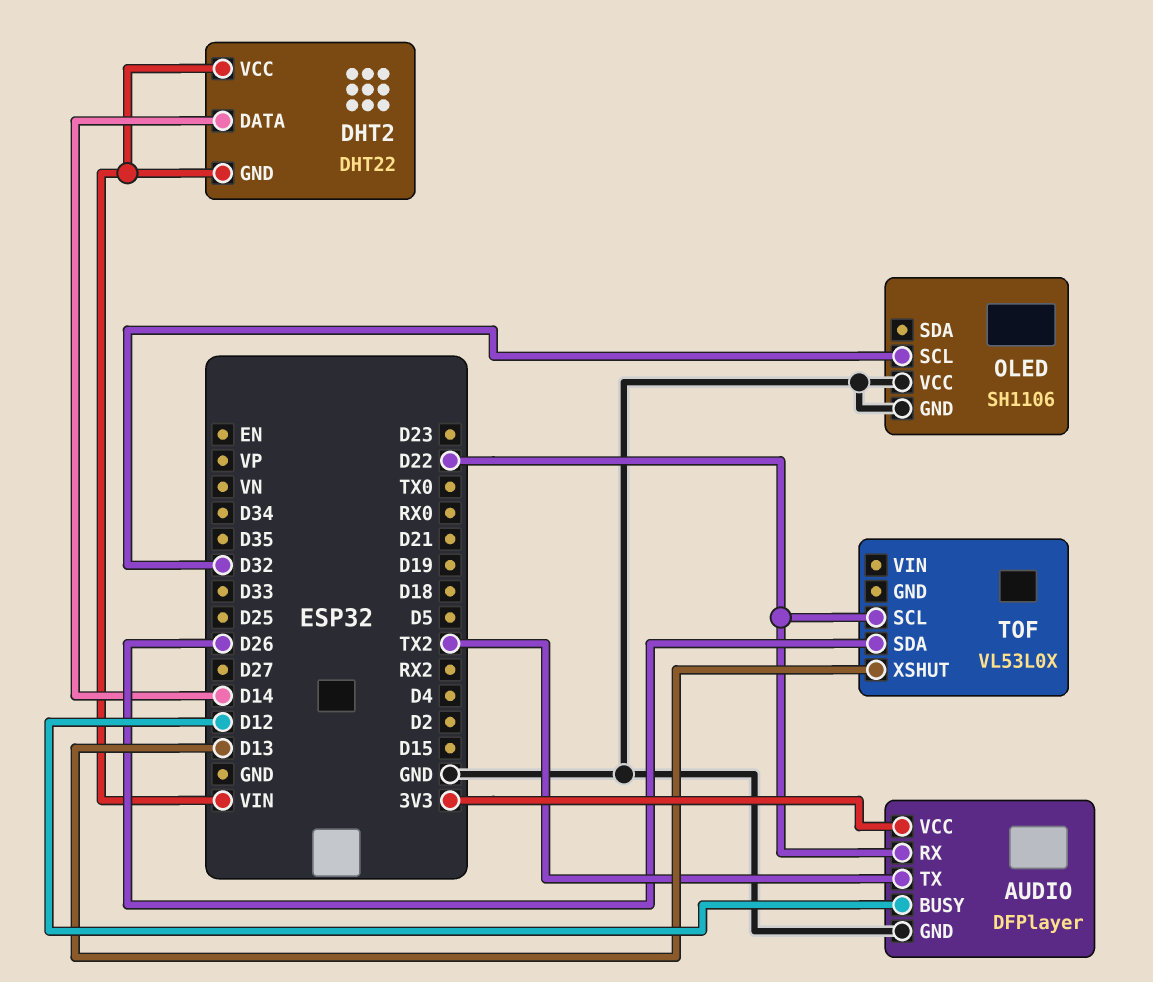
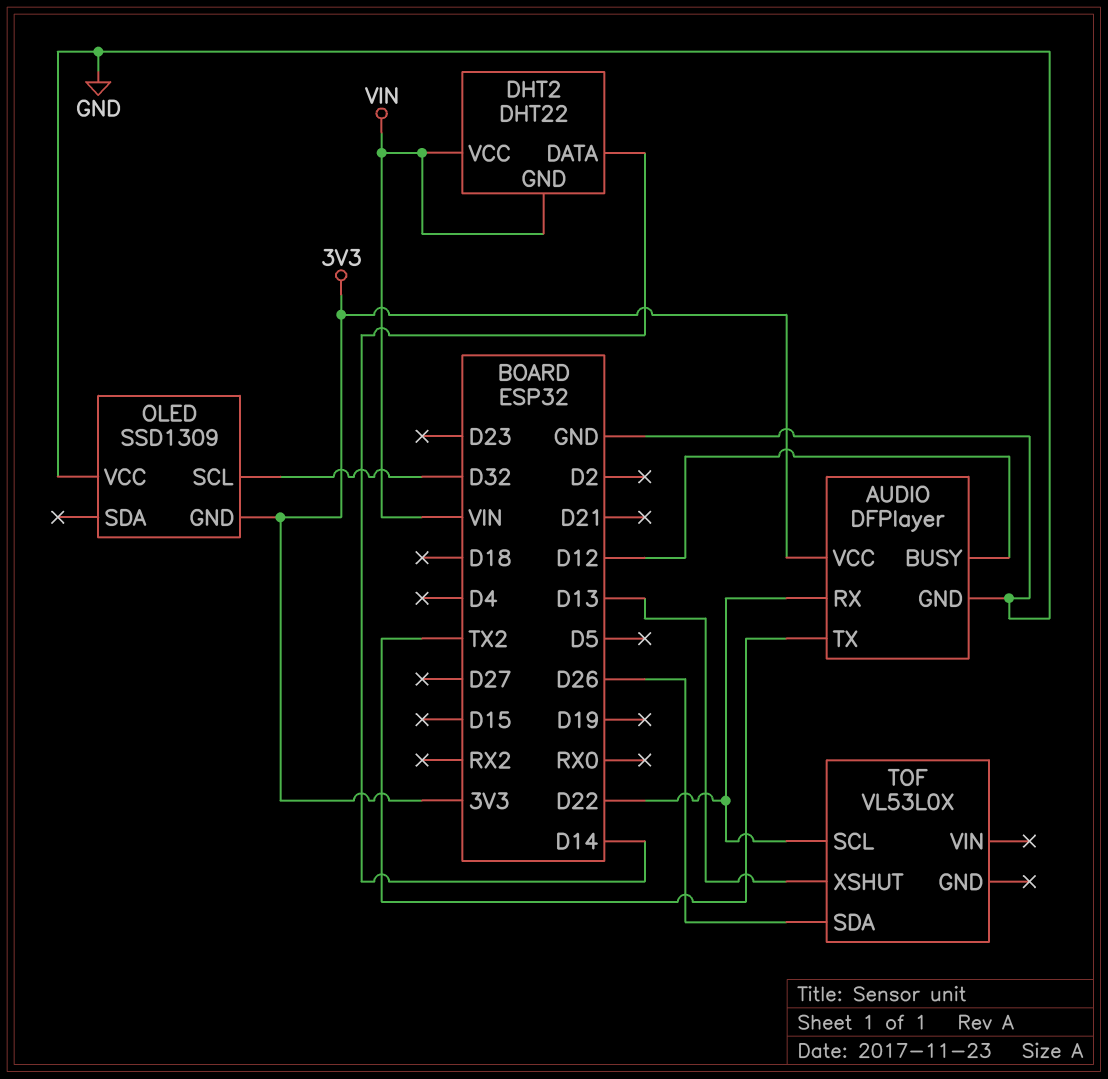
OLED: SH1106 -> SSD1309
OLED pin GND: GND -> 3V3

